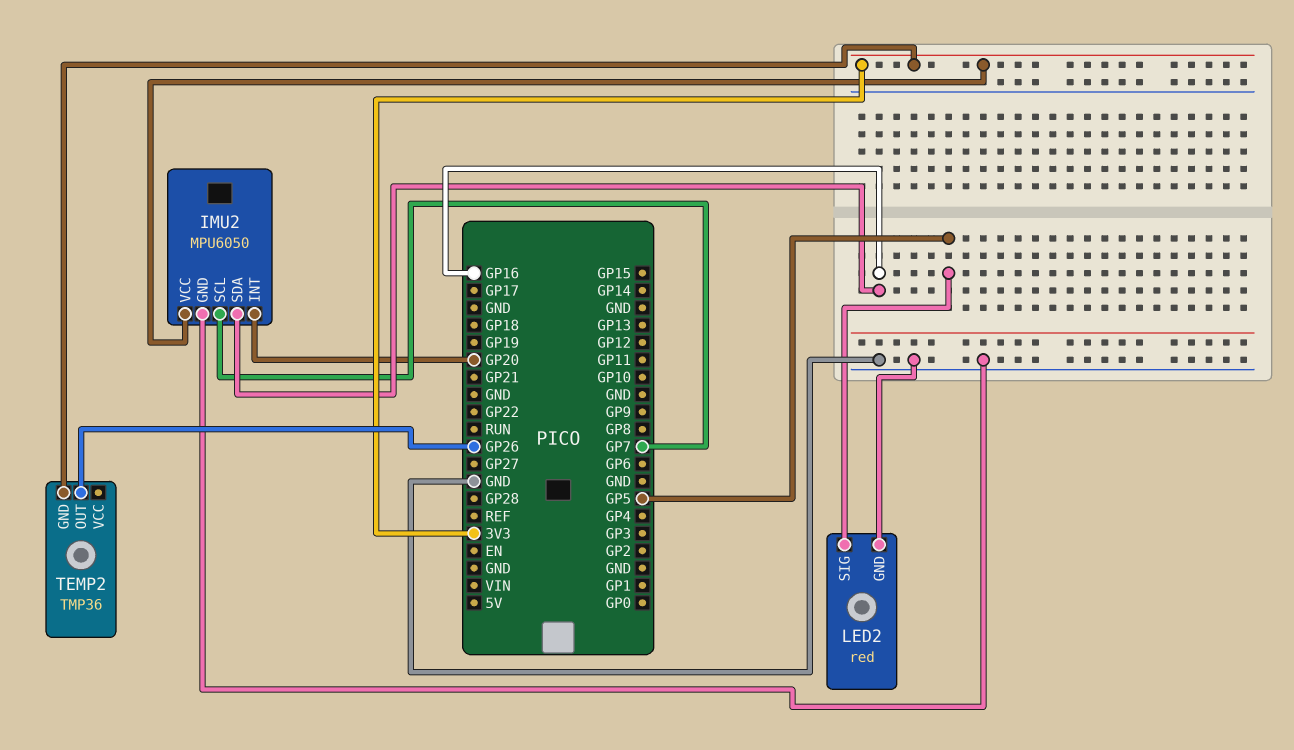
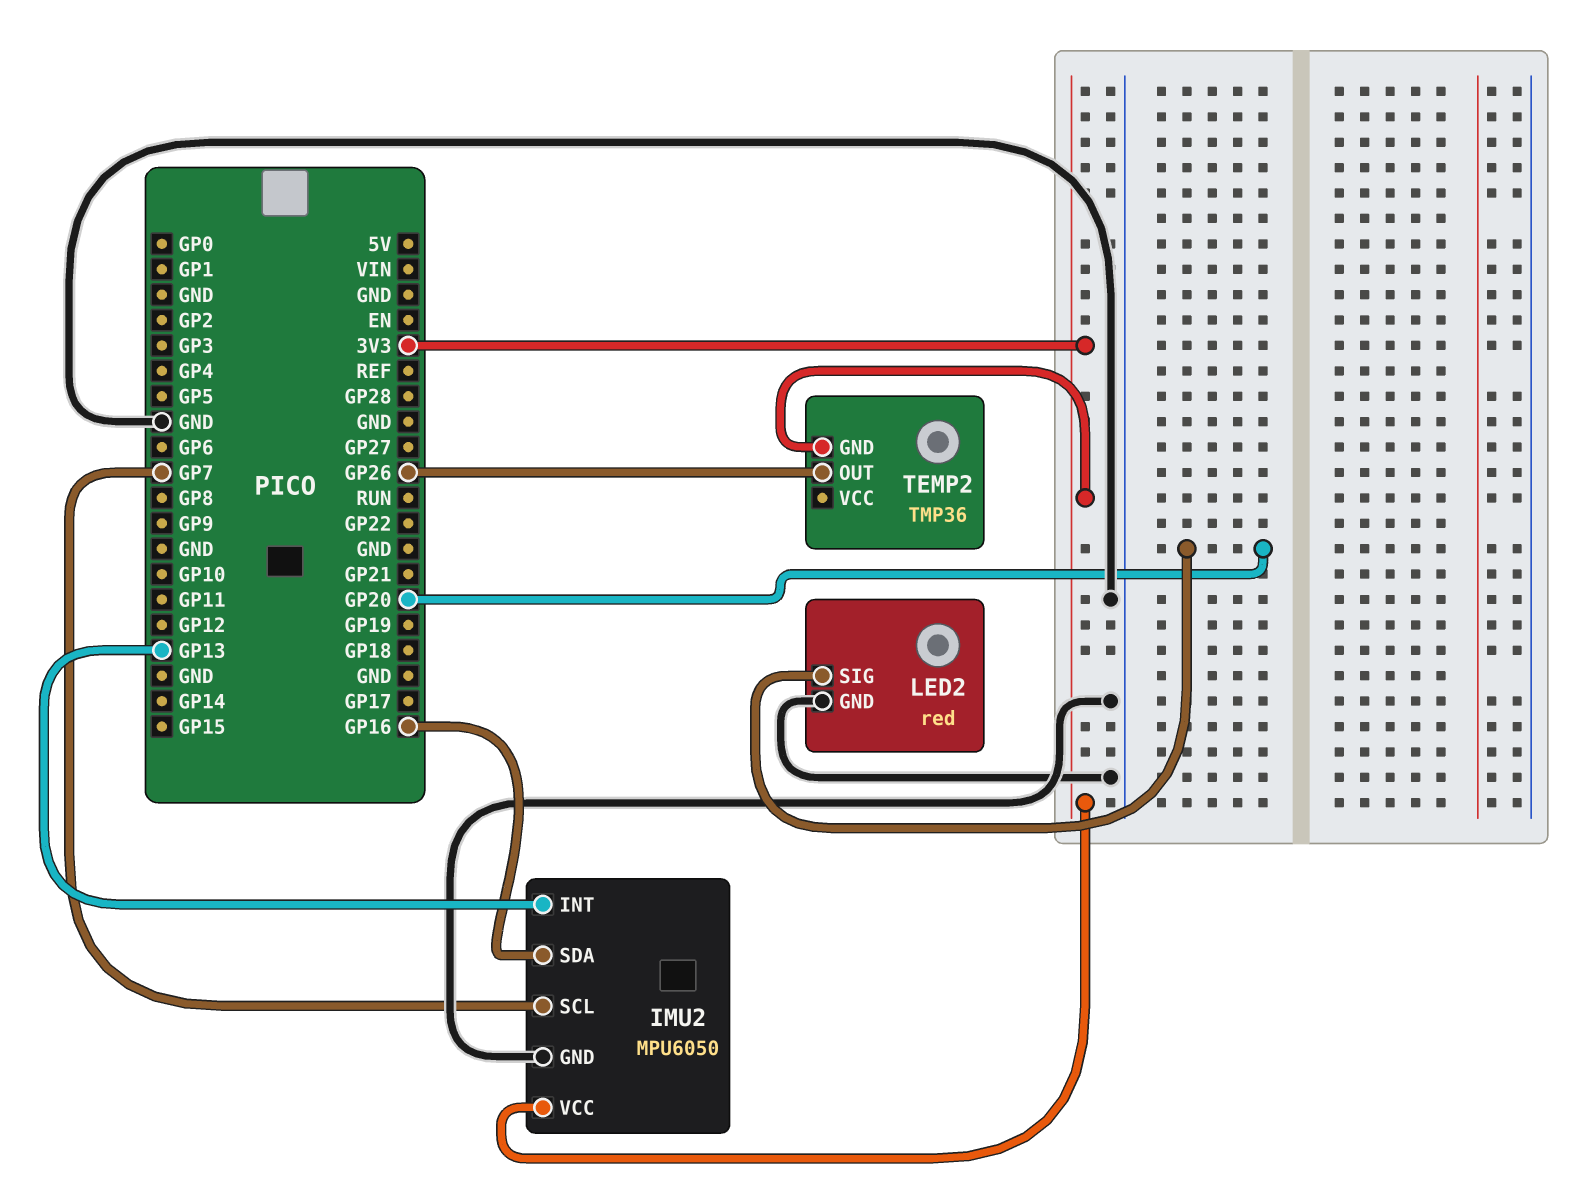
IMU2 pin INT: GP20 -> GP13
LED2 pin SIG: GP5 -> GP20

